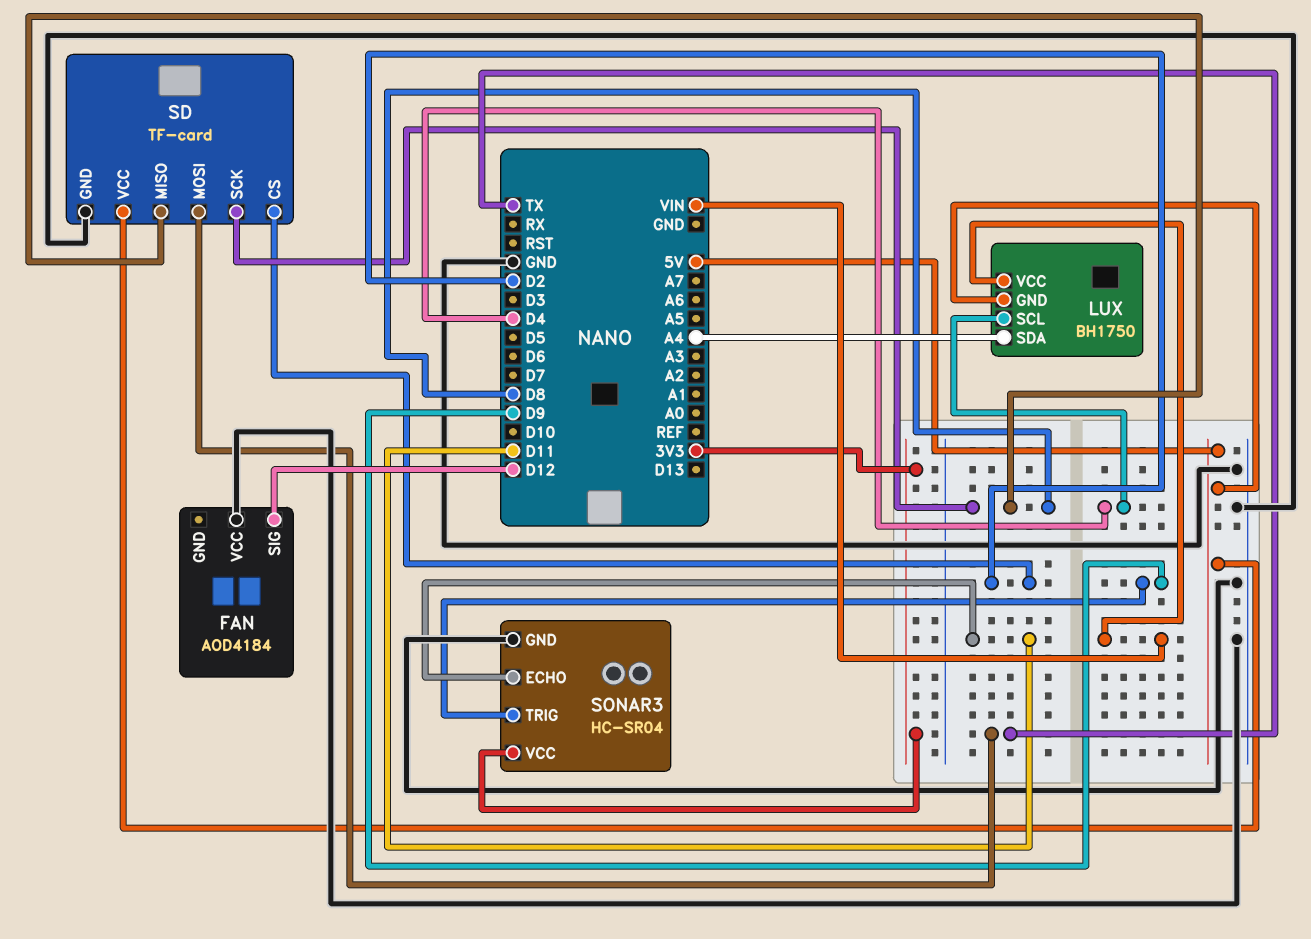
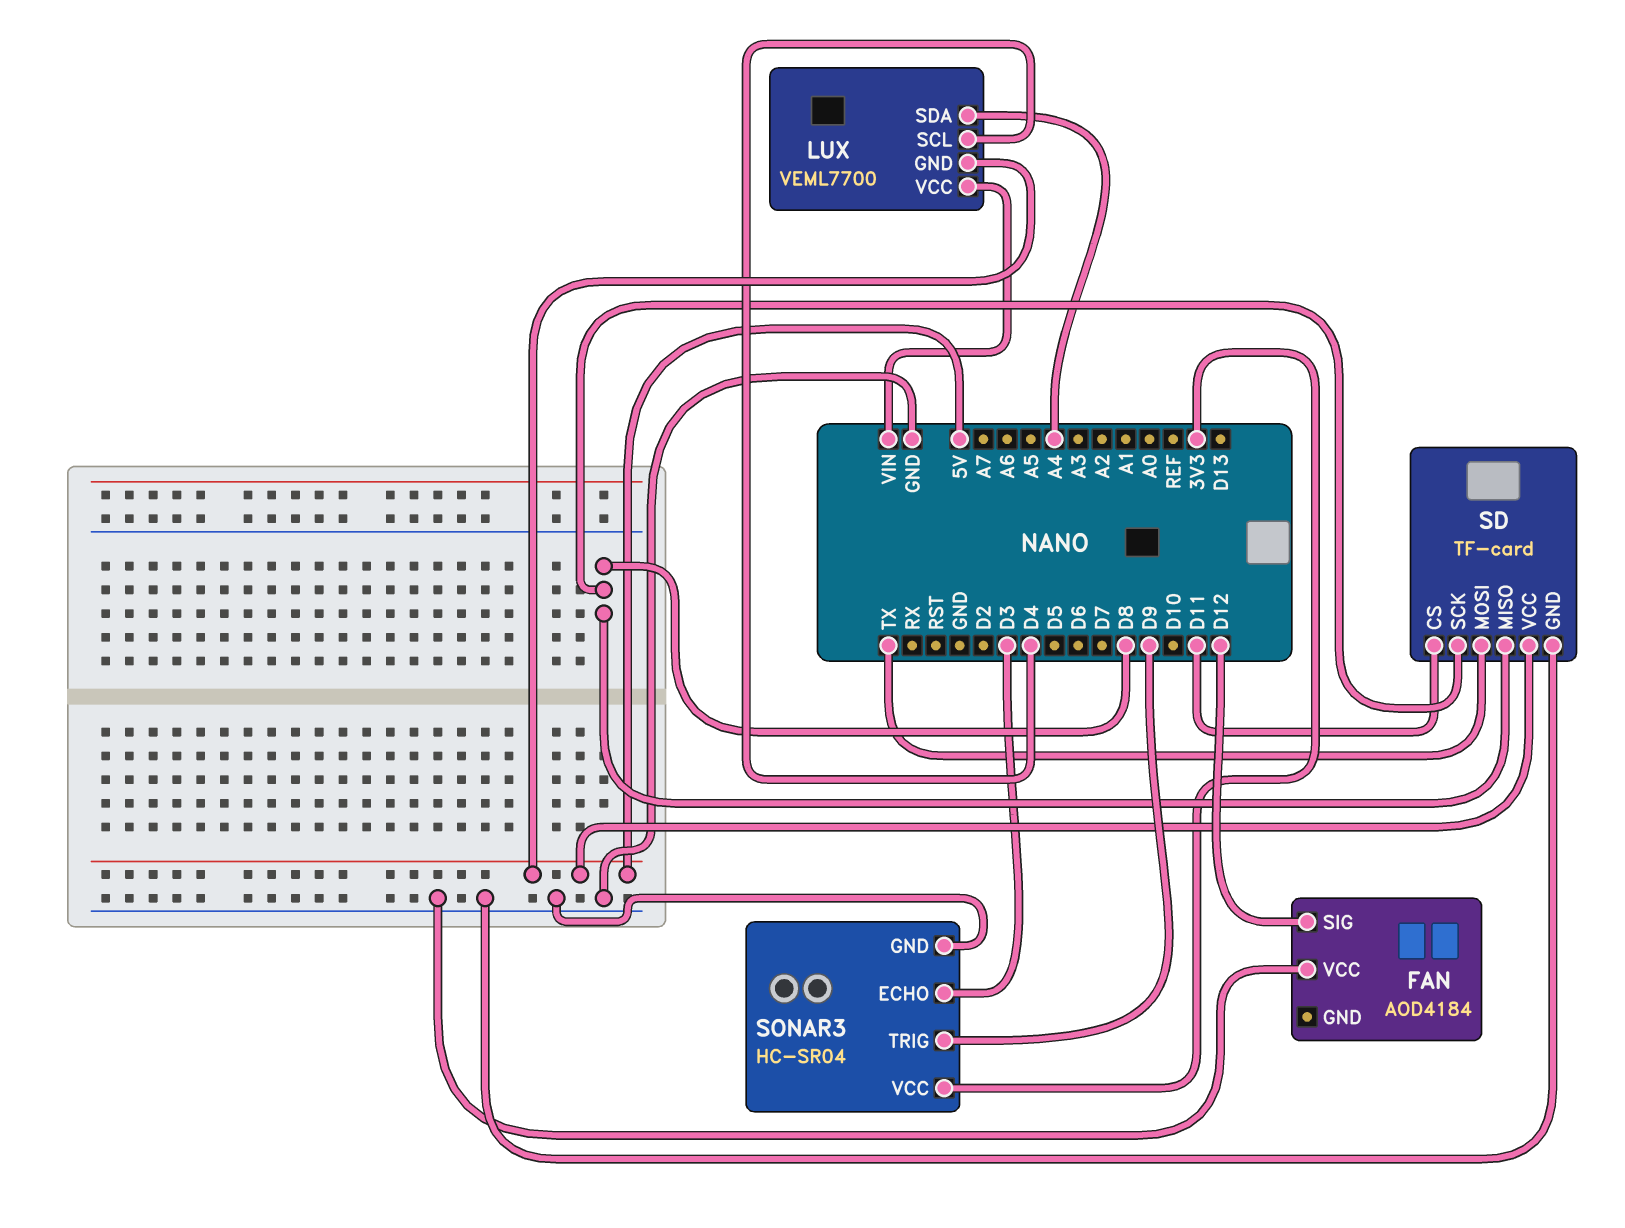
LUX: BH1750 -> VEML7700
SD pin CS: D2 -> D11
SONAR3 pin ECHO: D11 -> D3

